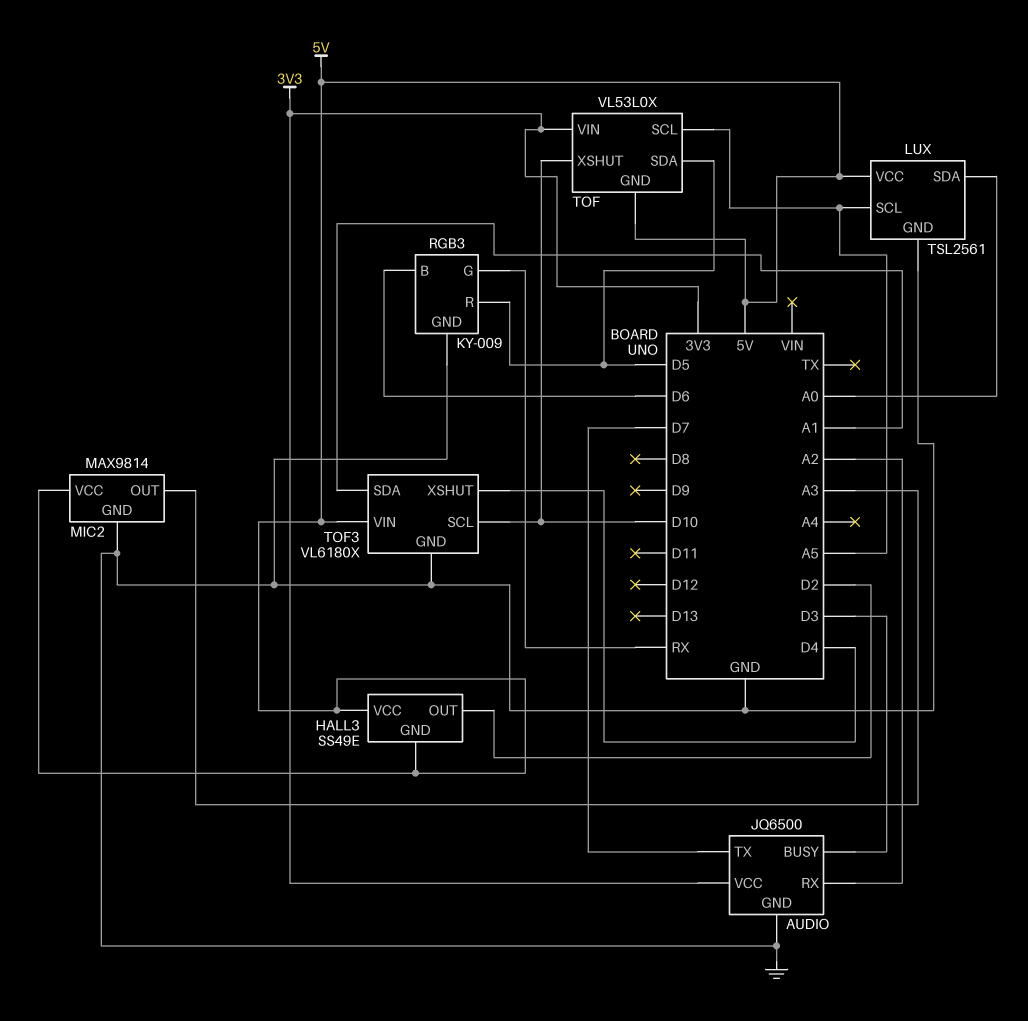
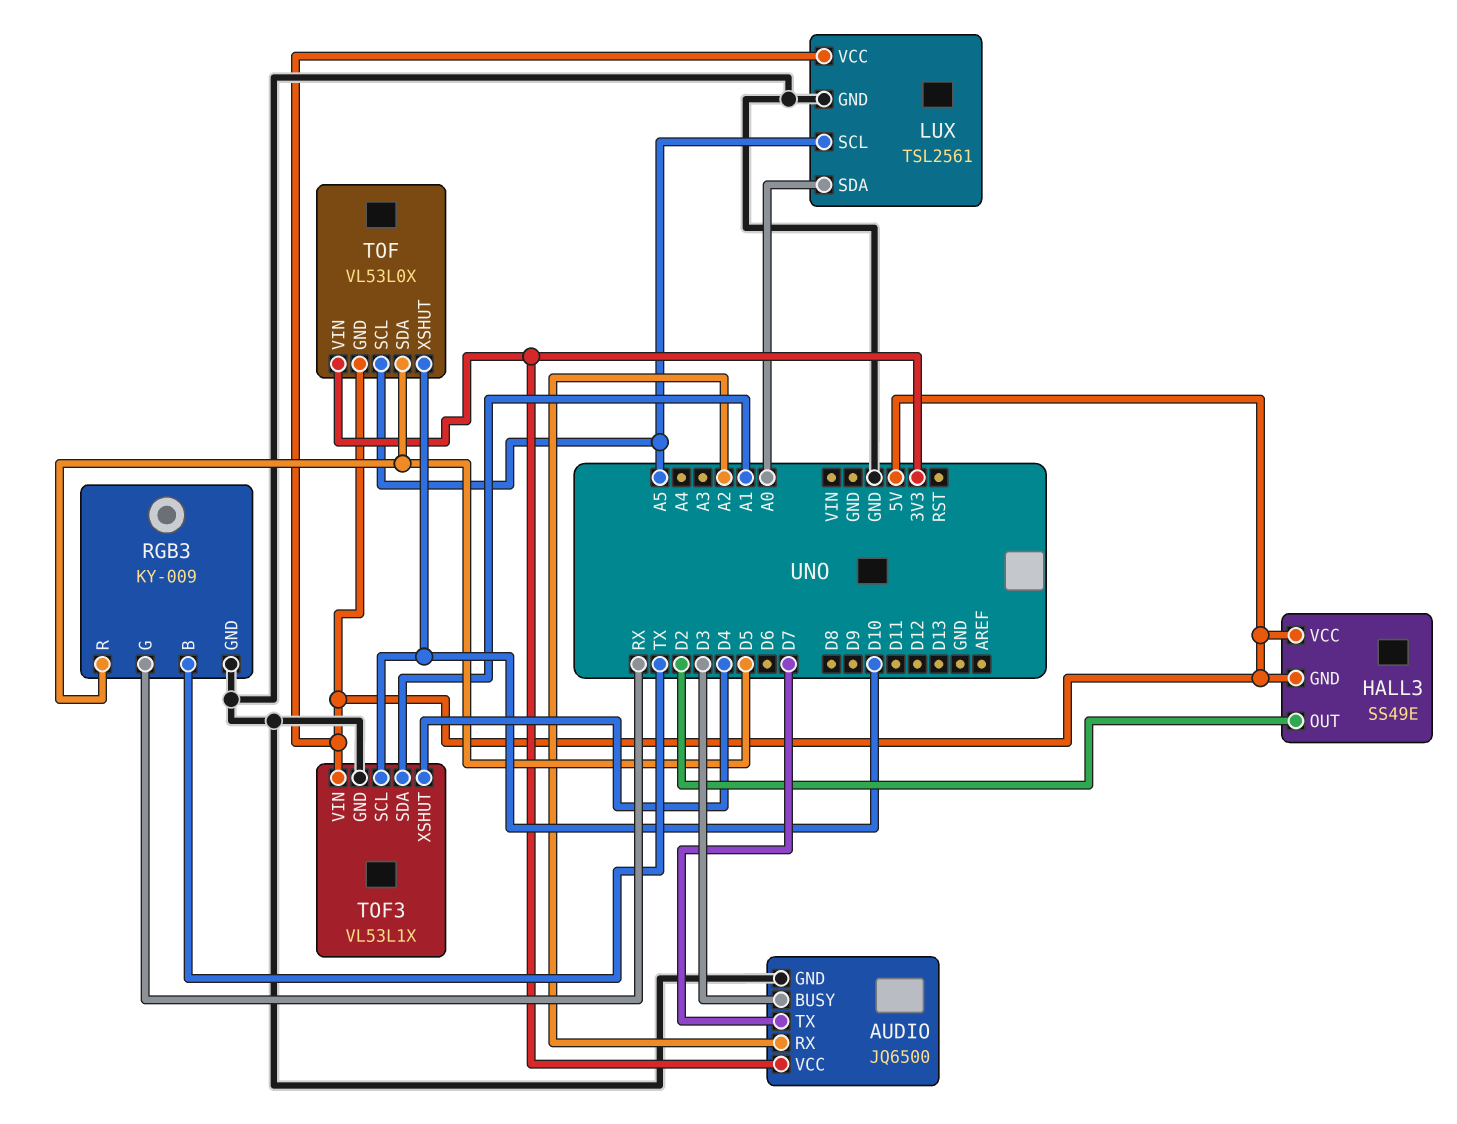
MIC2: MAX9814 -> none
MIC2 pin GND: GND -> none
MIC2 pin OUT: A3 -> none
MIC2 pin VCC: 5V -> none
RGB3 pin B: D6 -> TX
TOF3: VL6180X -> VL53L1X

